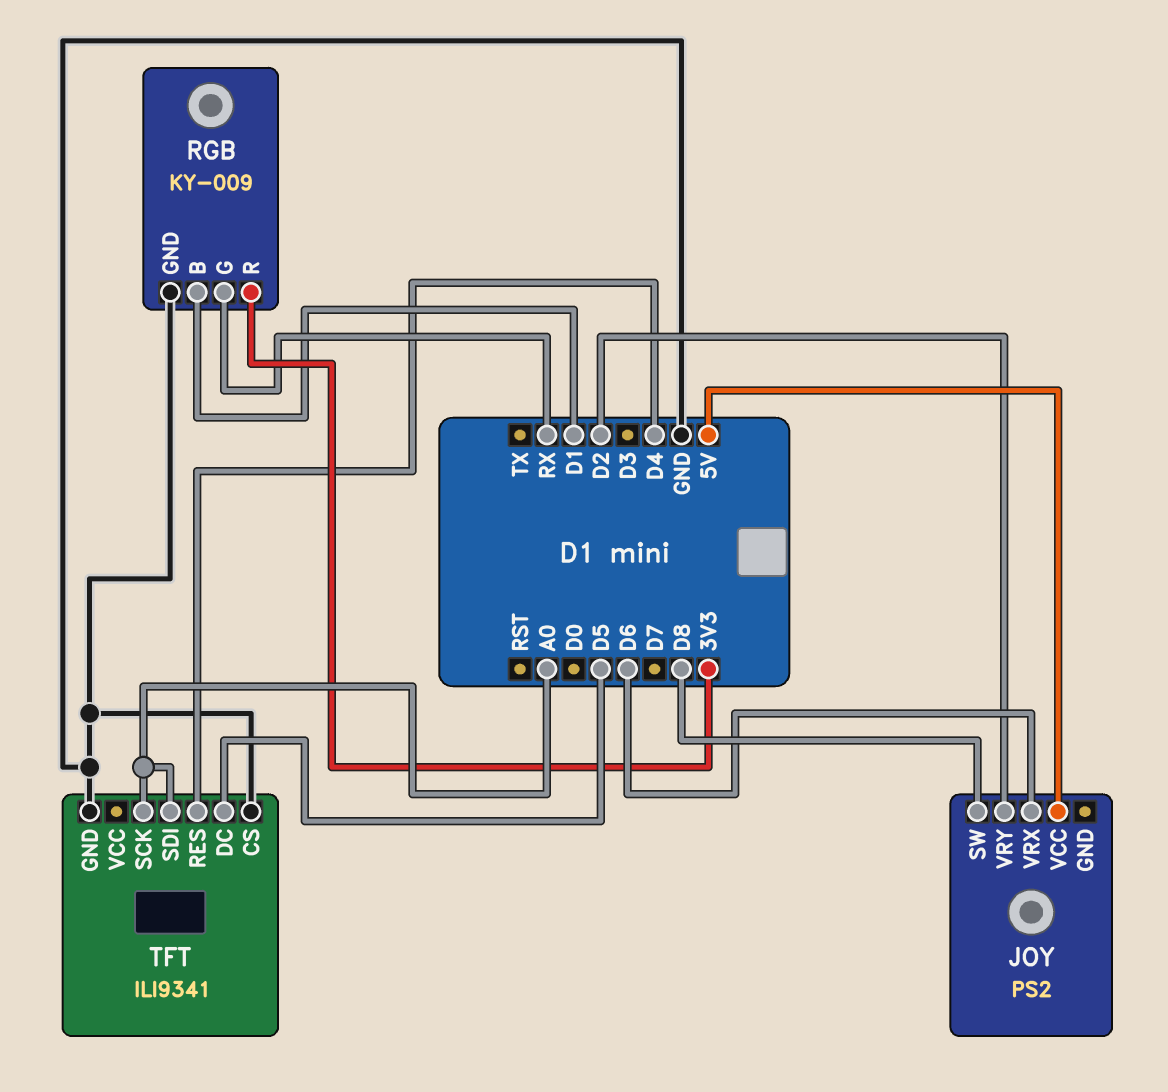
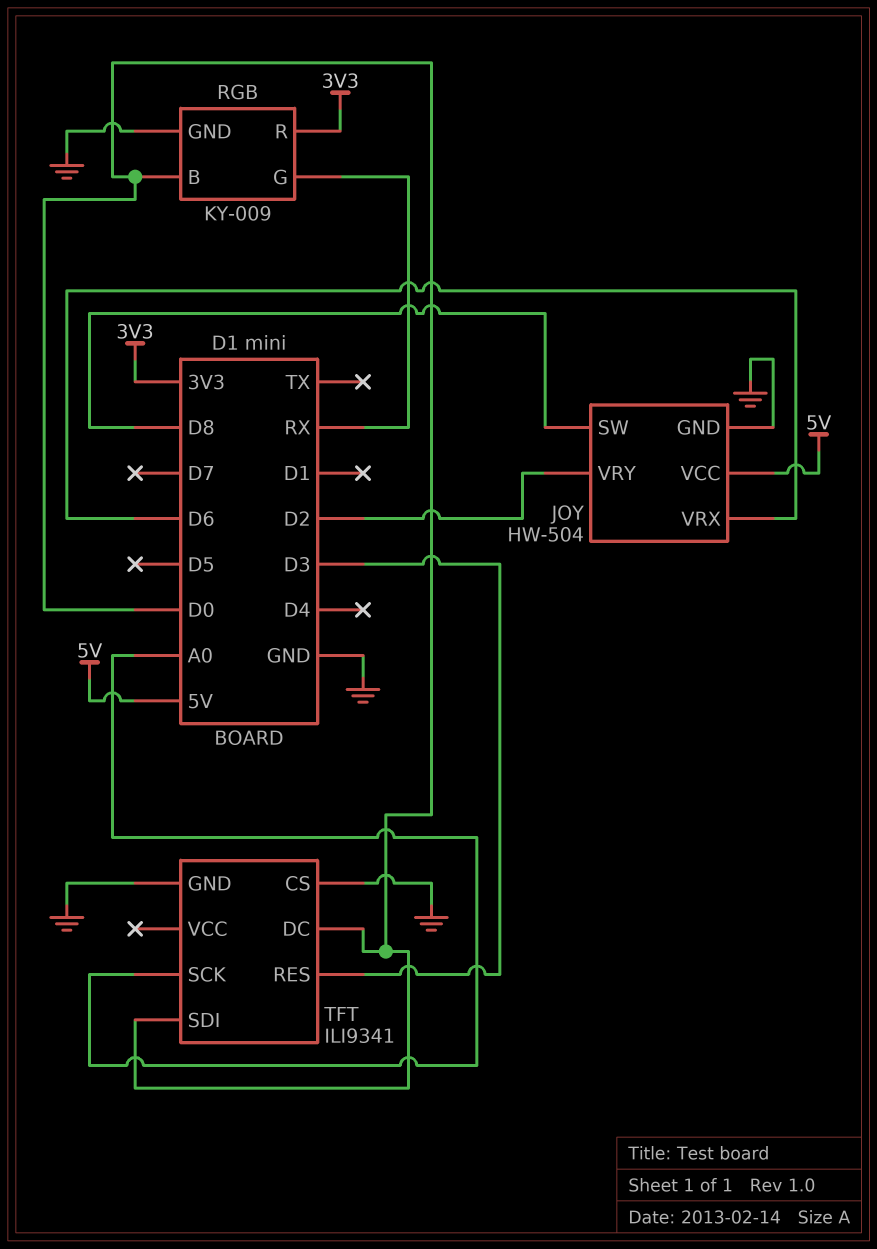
JOY: PS2 -> HW-504
JOY pin GND: none -> GND
RGB pin B: D1 -> D0
TFT pin DC: D5 -> D0
TFT pin RES: D4 -> D3
TFT pin SDI: A0 -> D0

